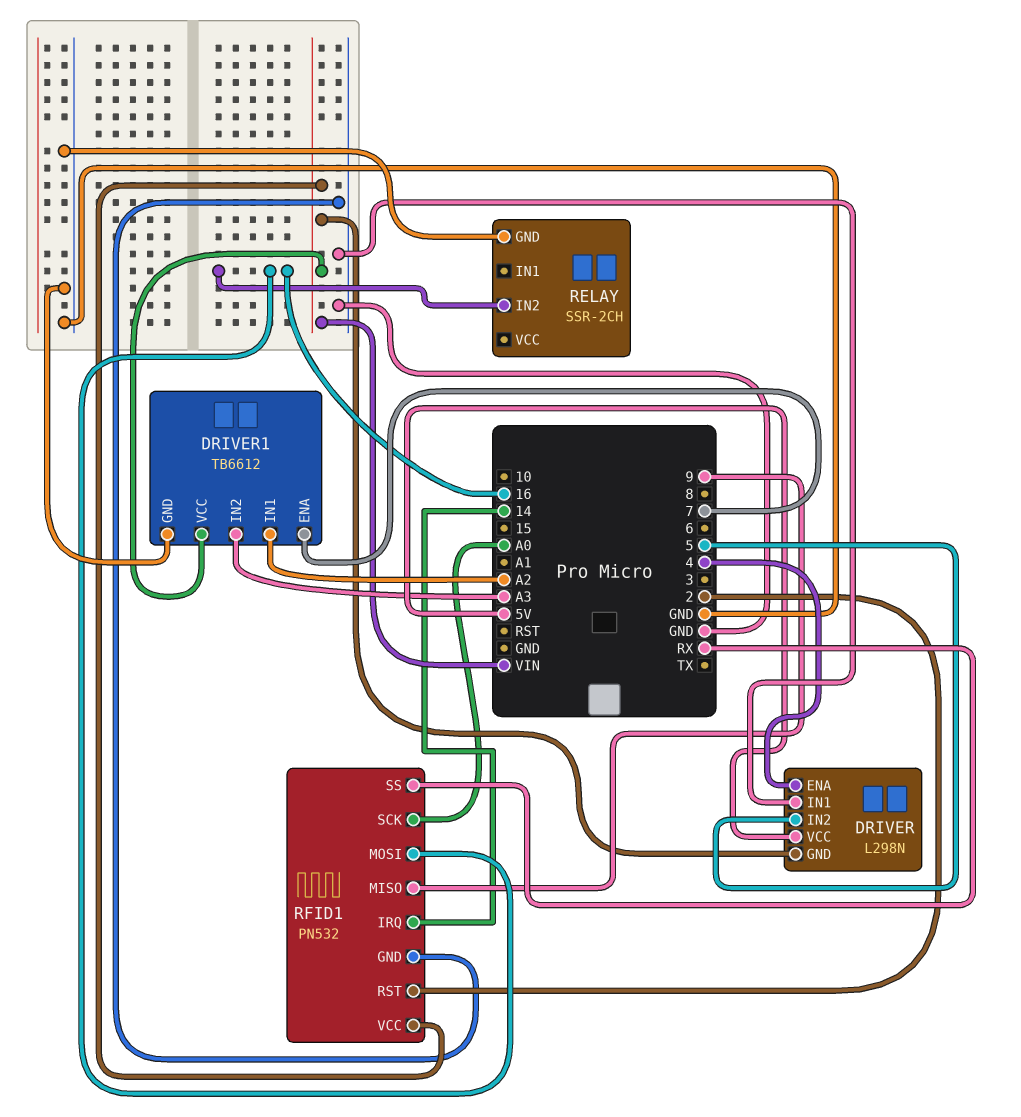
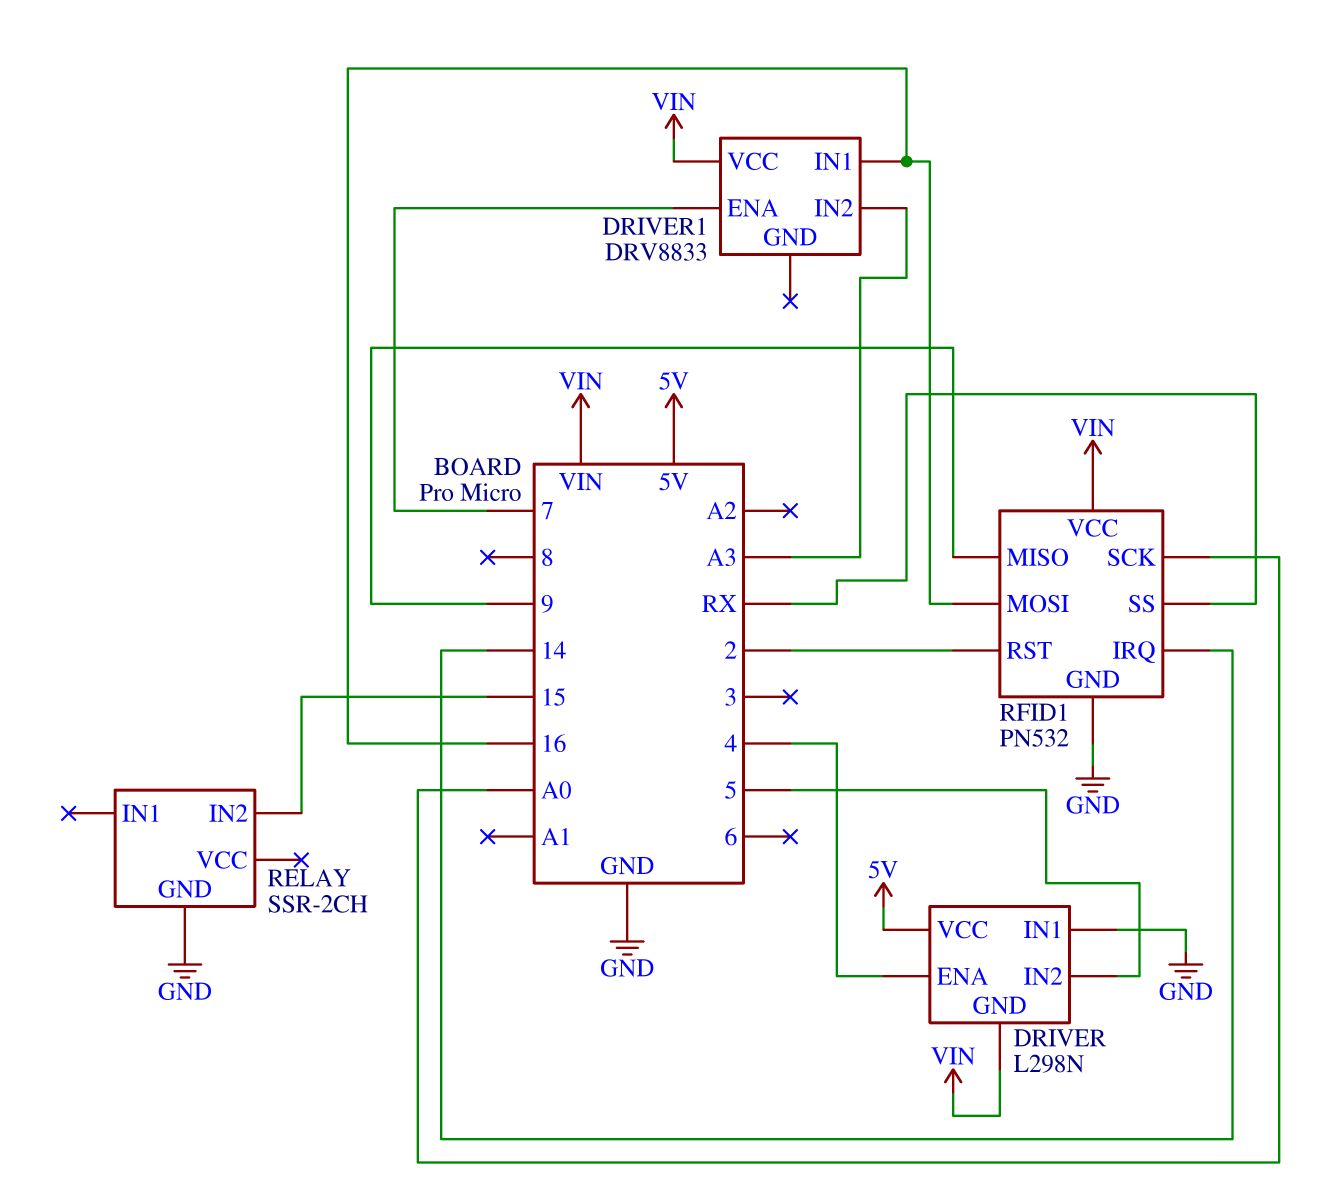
DRIVER1: TB6612 -> DRV8833
DRIVER1 pin GND: GND -> none
DRIVER1 pin IN1: A2 -> 16
RELAY pin IN2: 16 -> 15

